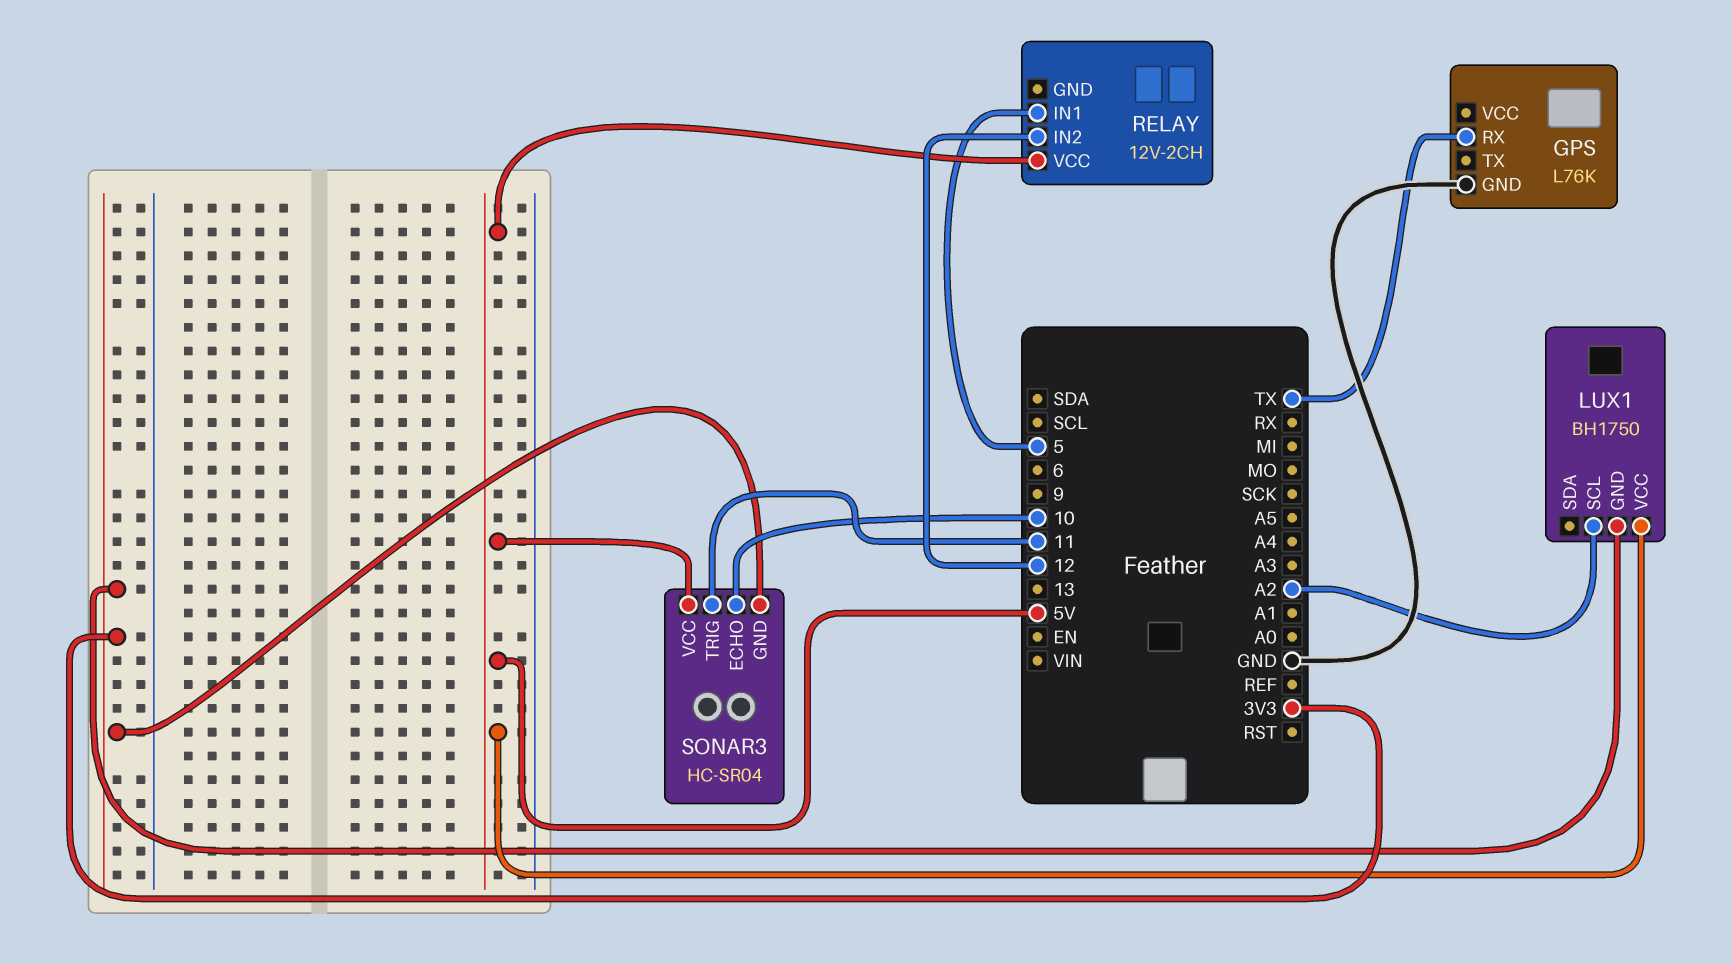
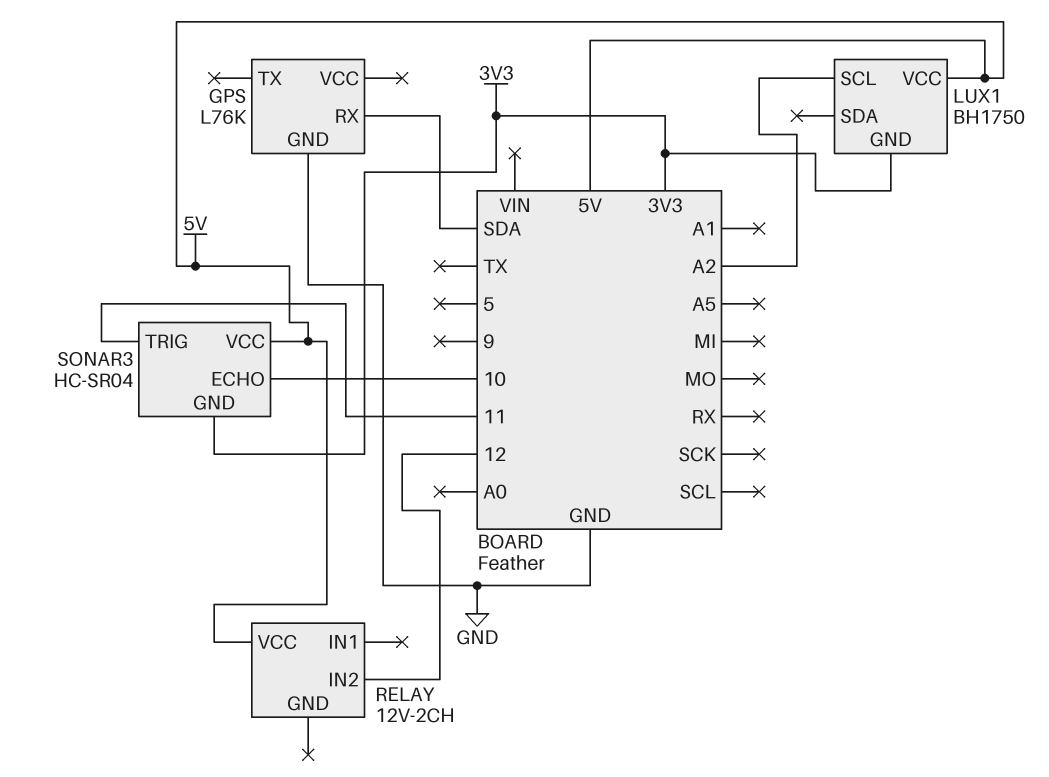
GPS pin RX: TX -> SDA
RELAY pin IN1: 5 -> none

